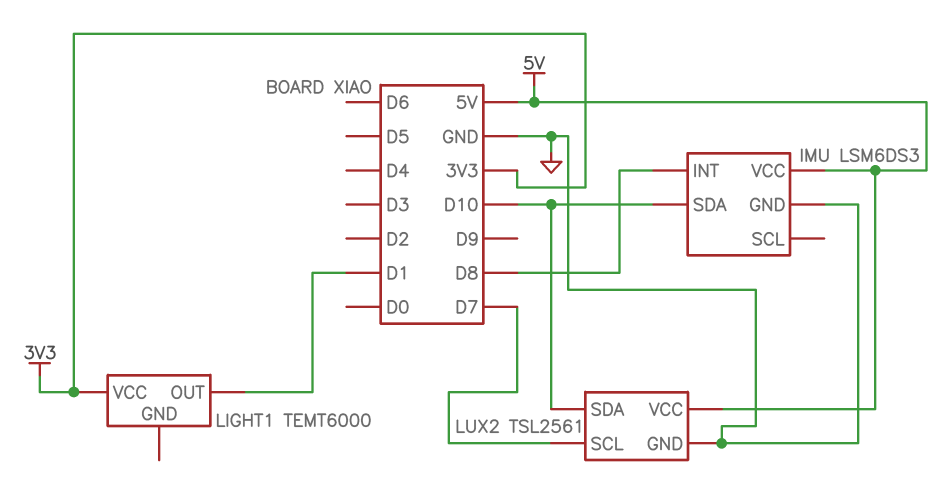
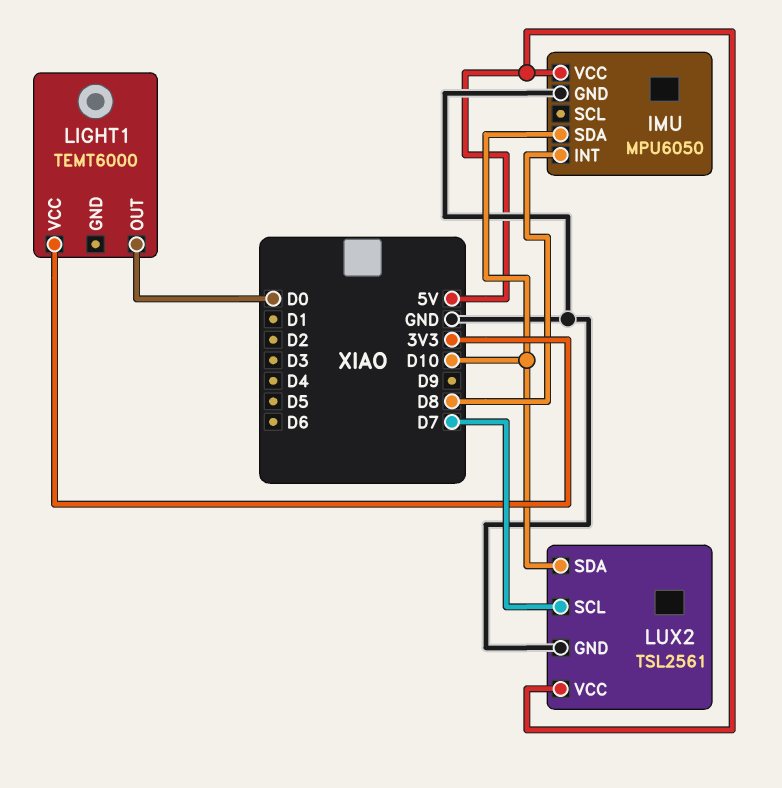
IMU: LSM6DS3 -> MPU6050
LIGHT1 pin OUT: D1 -> D0

